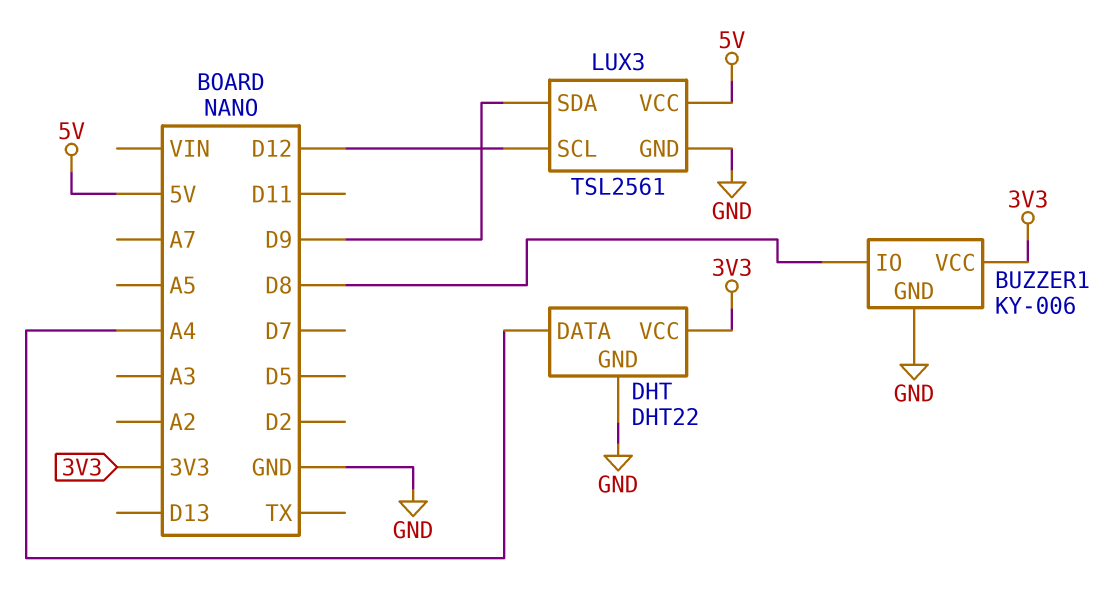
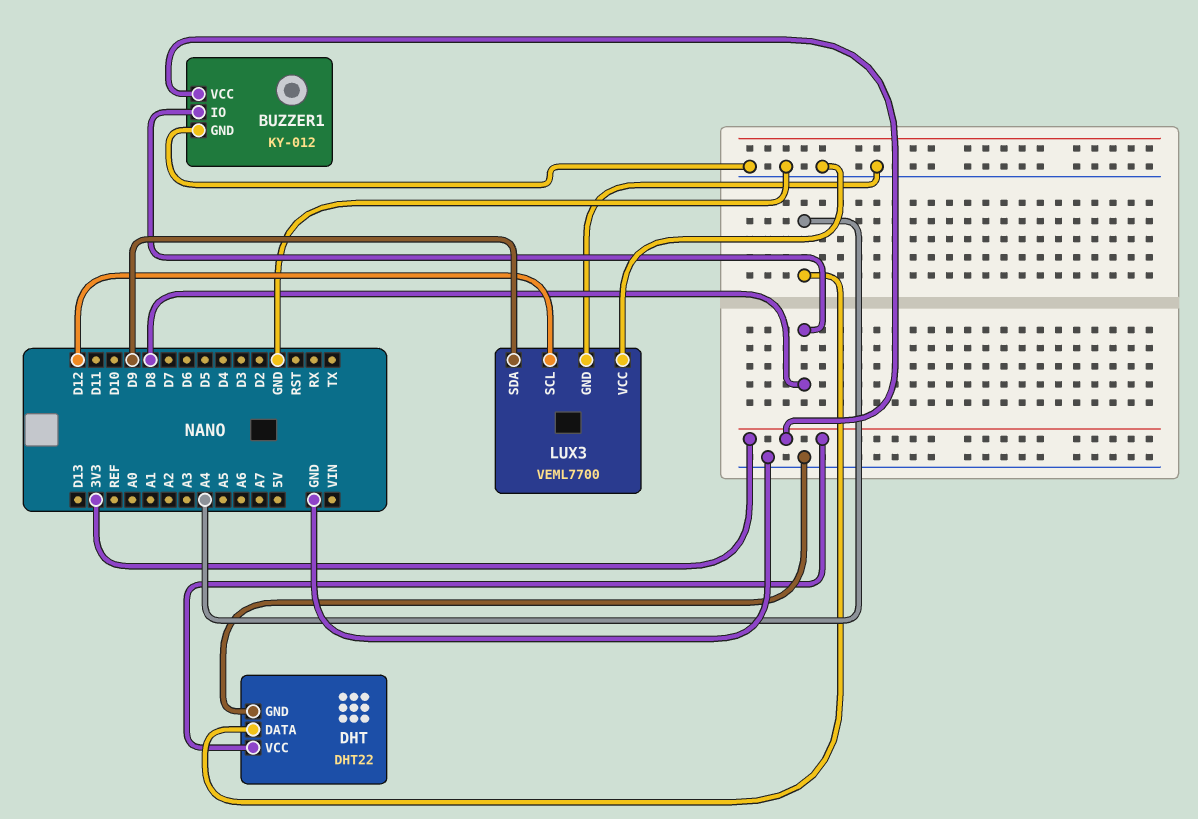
BUZZER1: KY-006 -> KY-012
LUX3: TSL2561 -> VEML7700
LUX3 pin VCC: 5V -> GND

